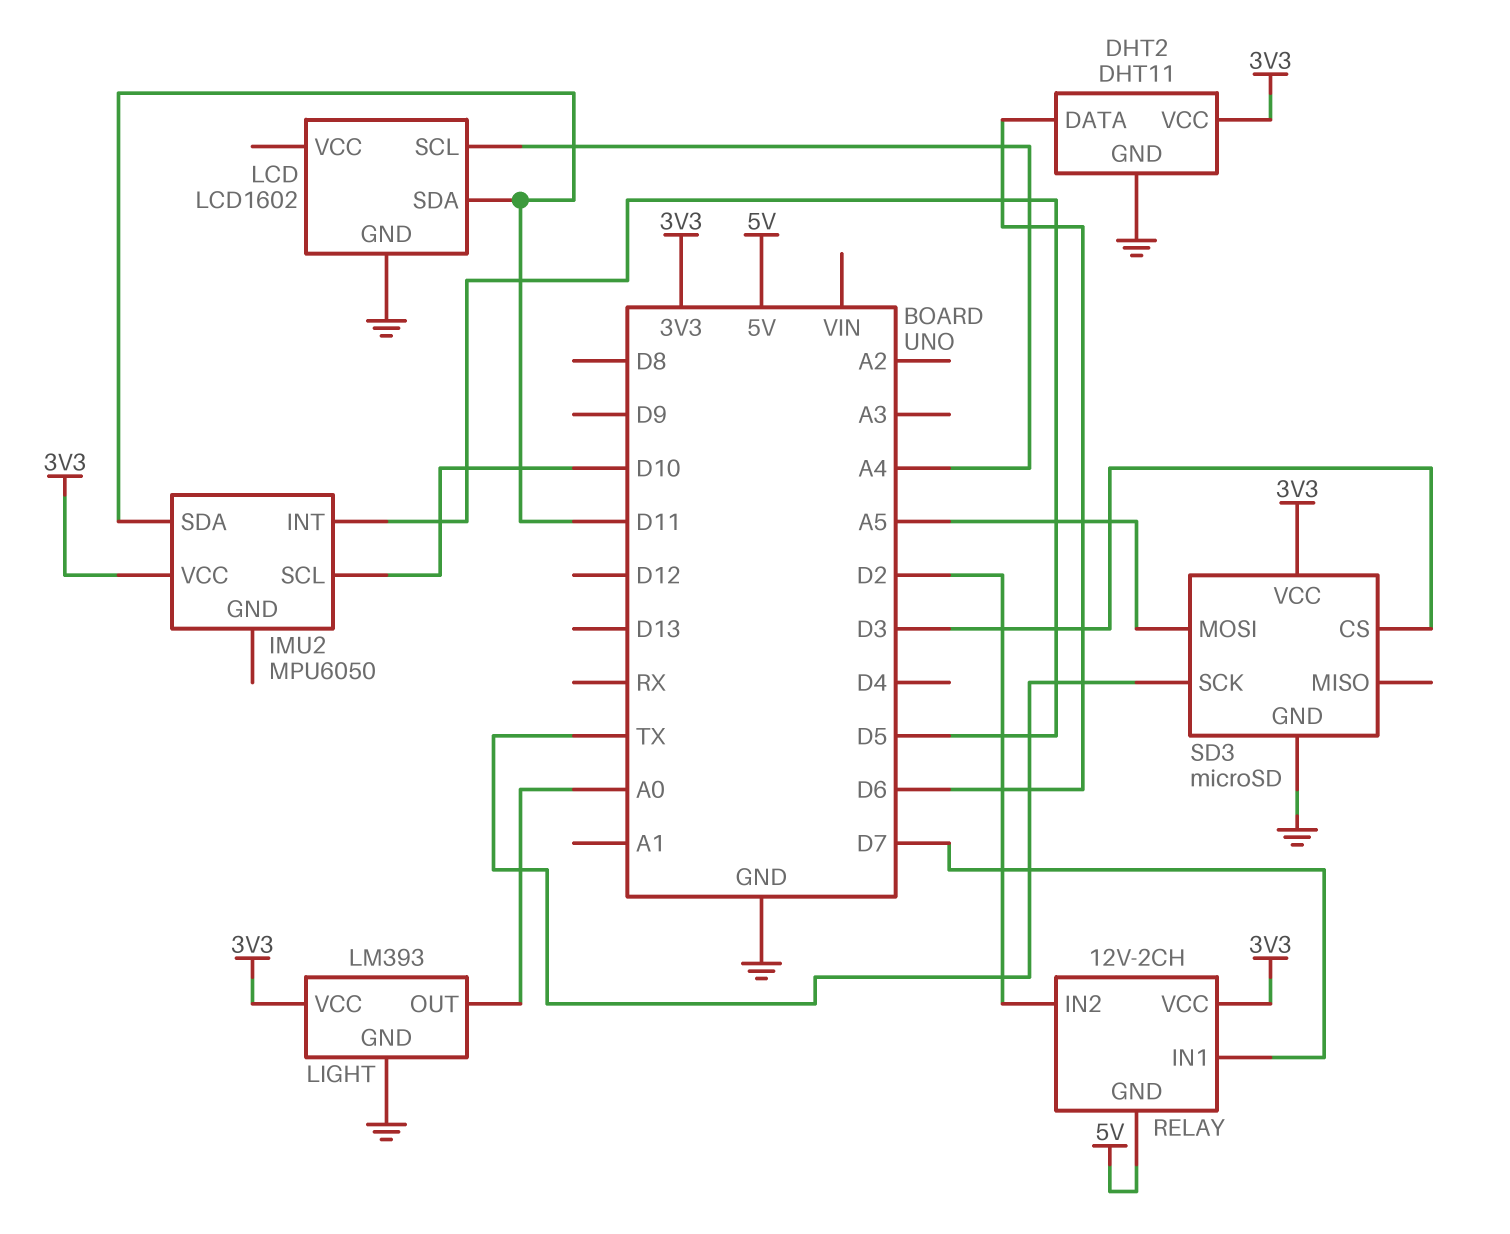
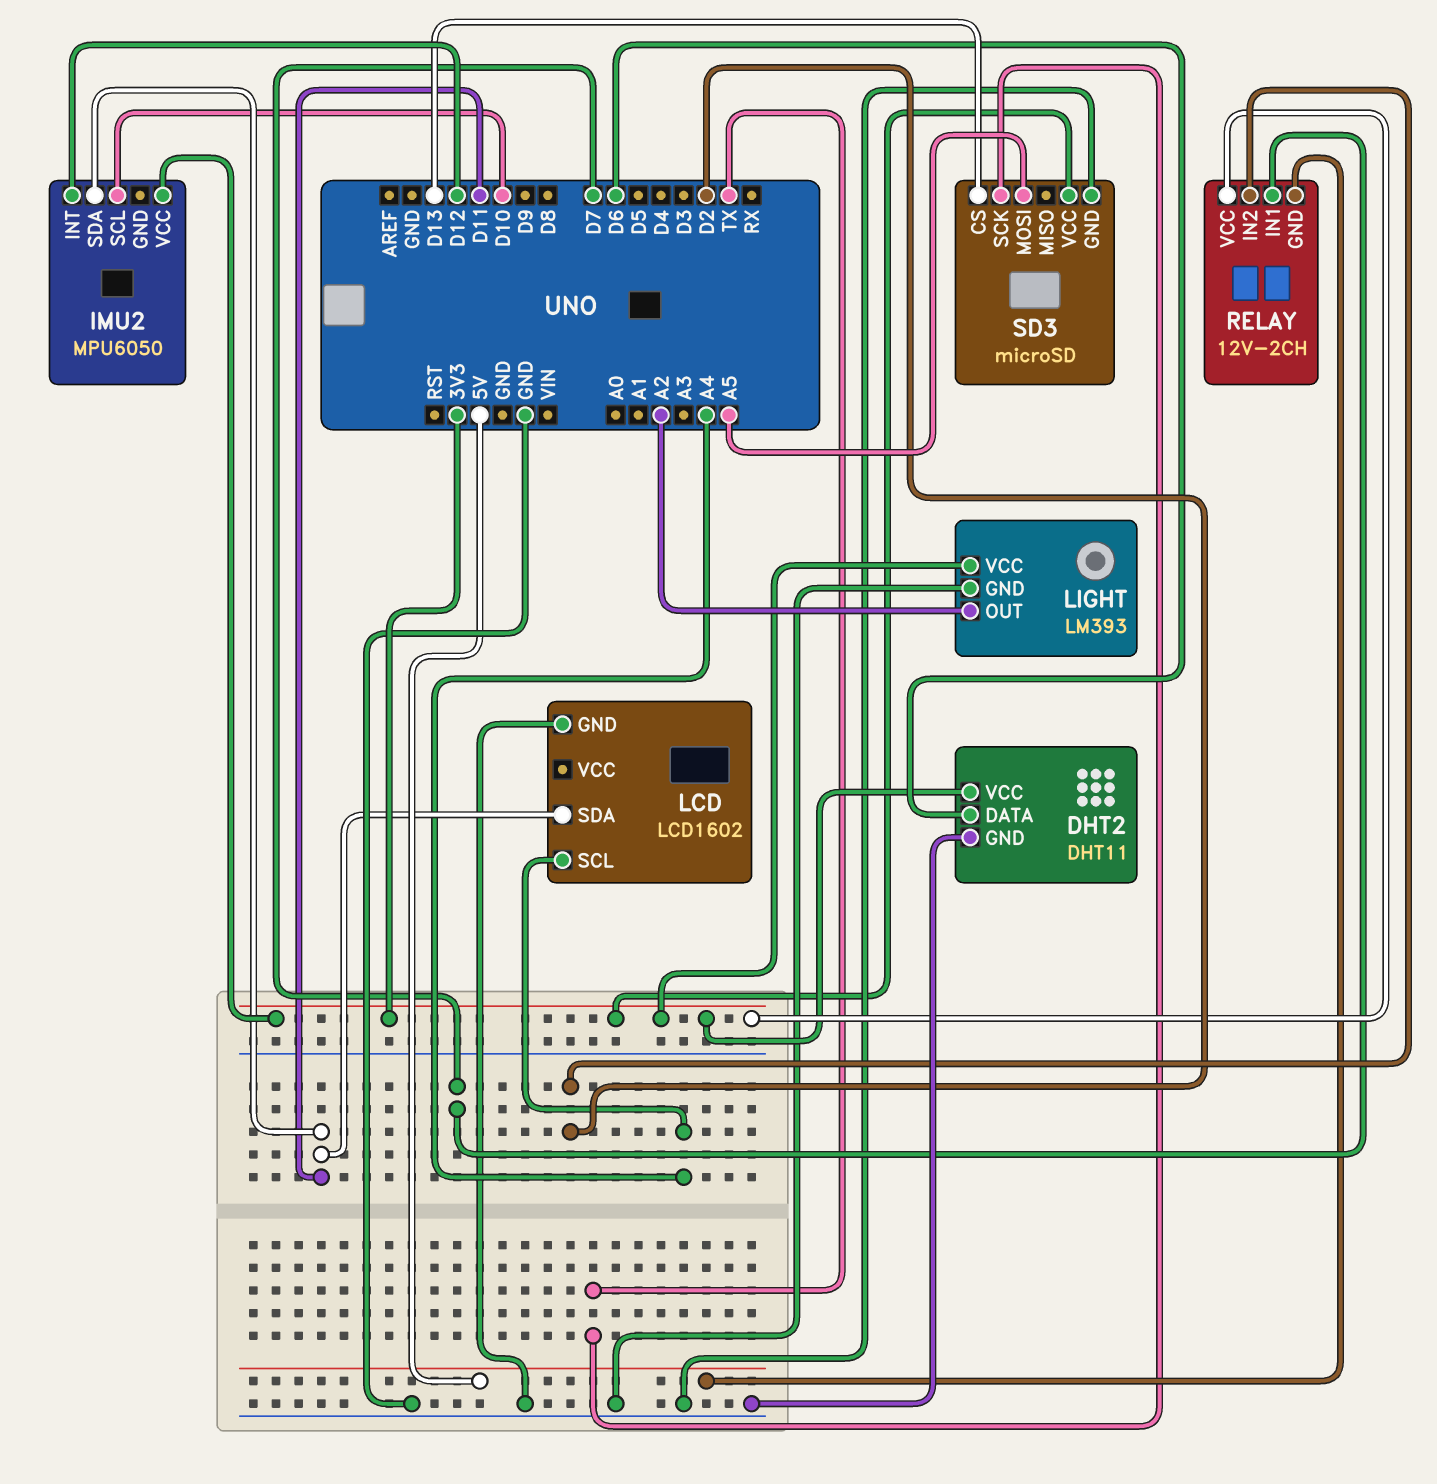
IMU2 pin INT: D5 -> D12
LIGHT pin OUT: A0 -> A2
SD3 pin CS: D3 -> D13

